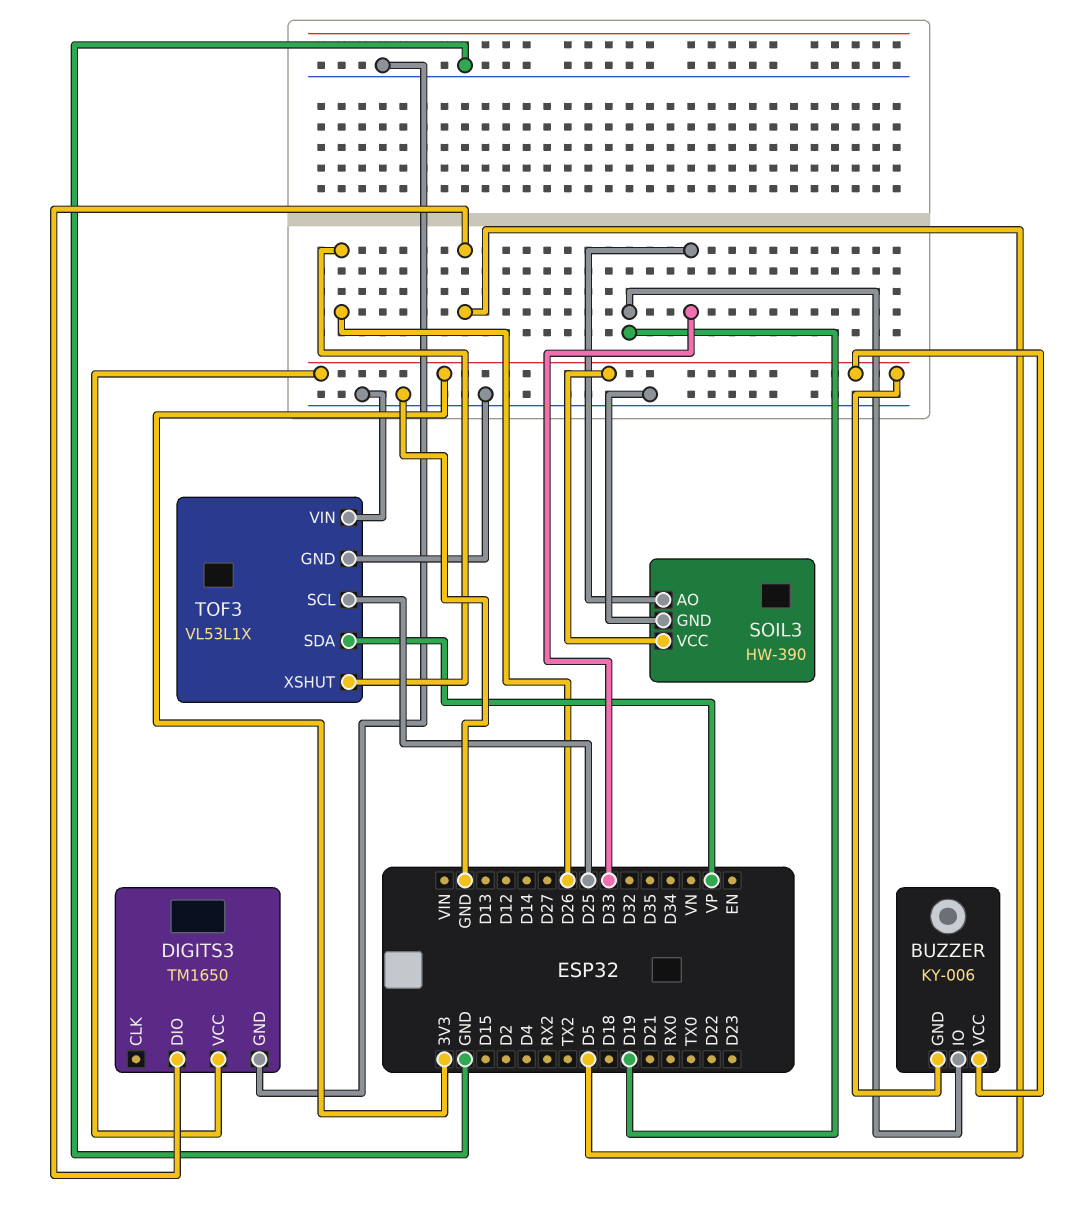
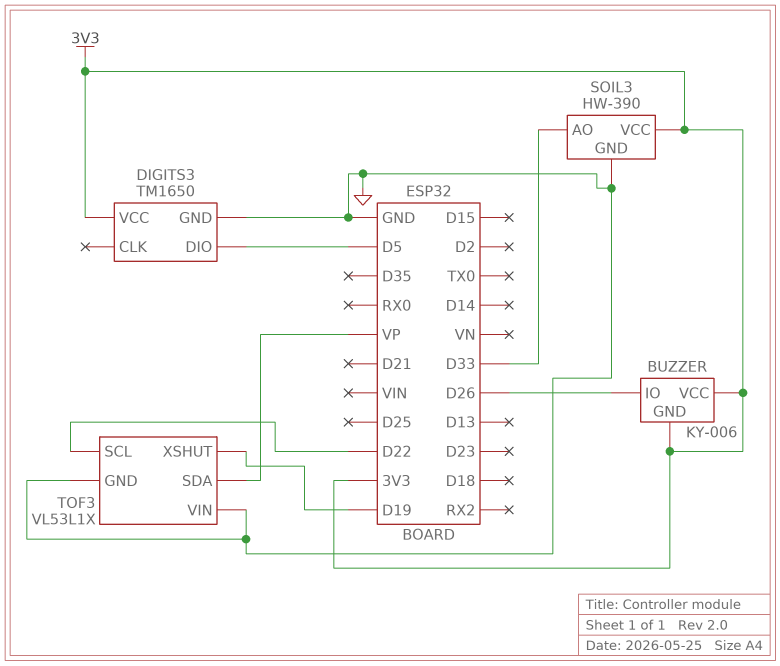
BUZZER pin IO: D19 -> D26
TOF3 pin SCL: D25 -> D22
TOF3 pin XSHUT: D26 -> D19

